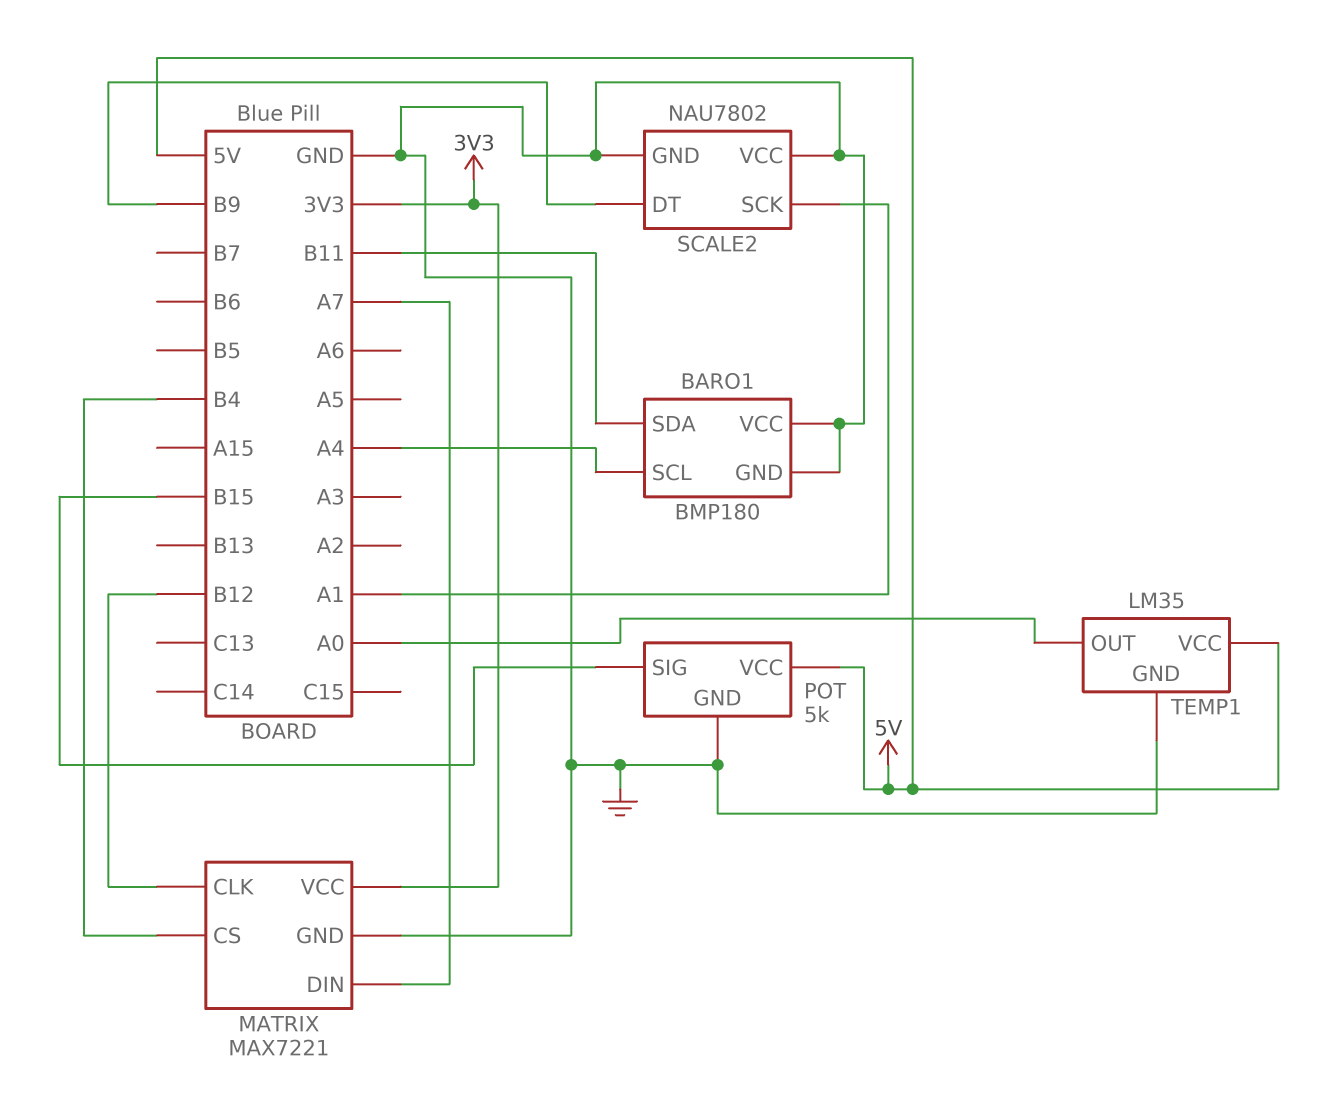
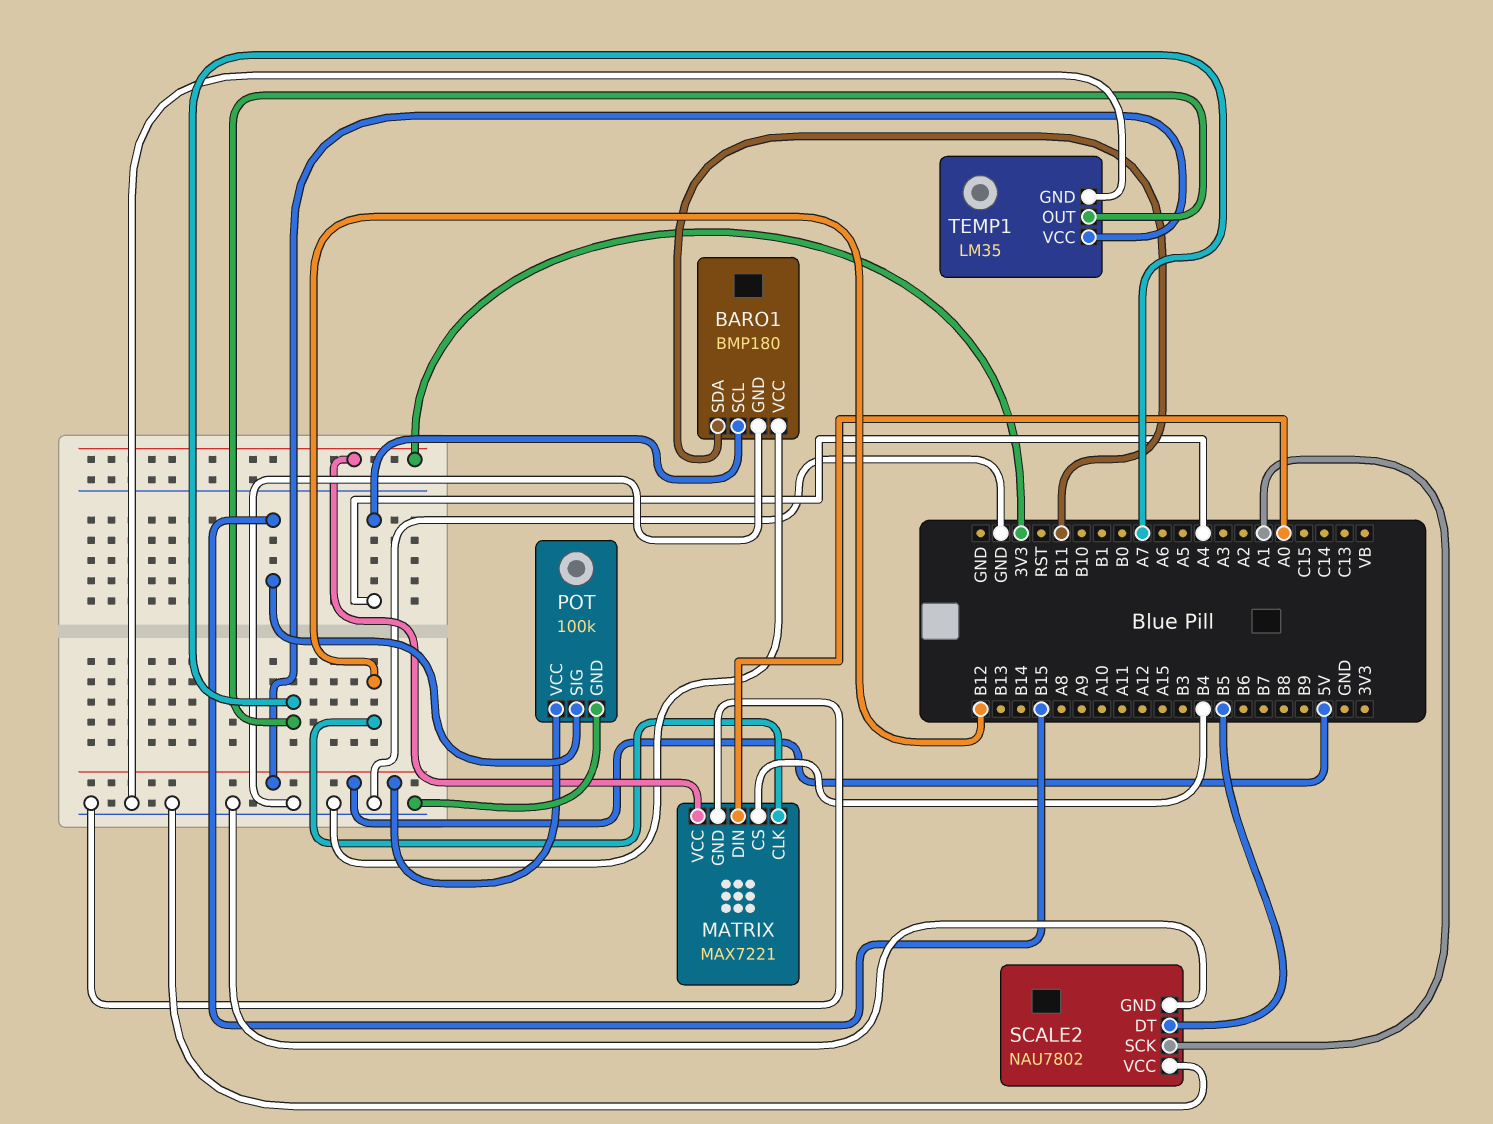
MATRIX pin DIN: A7 -> A0
POT: 5k -> 100k
SCALE2 pin DT: B9 -> B5
TEMP1 pin OUT: A0 -> A7

